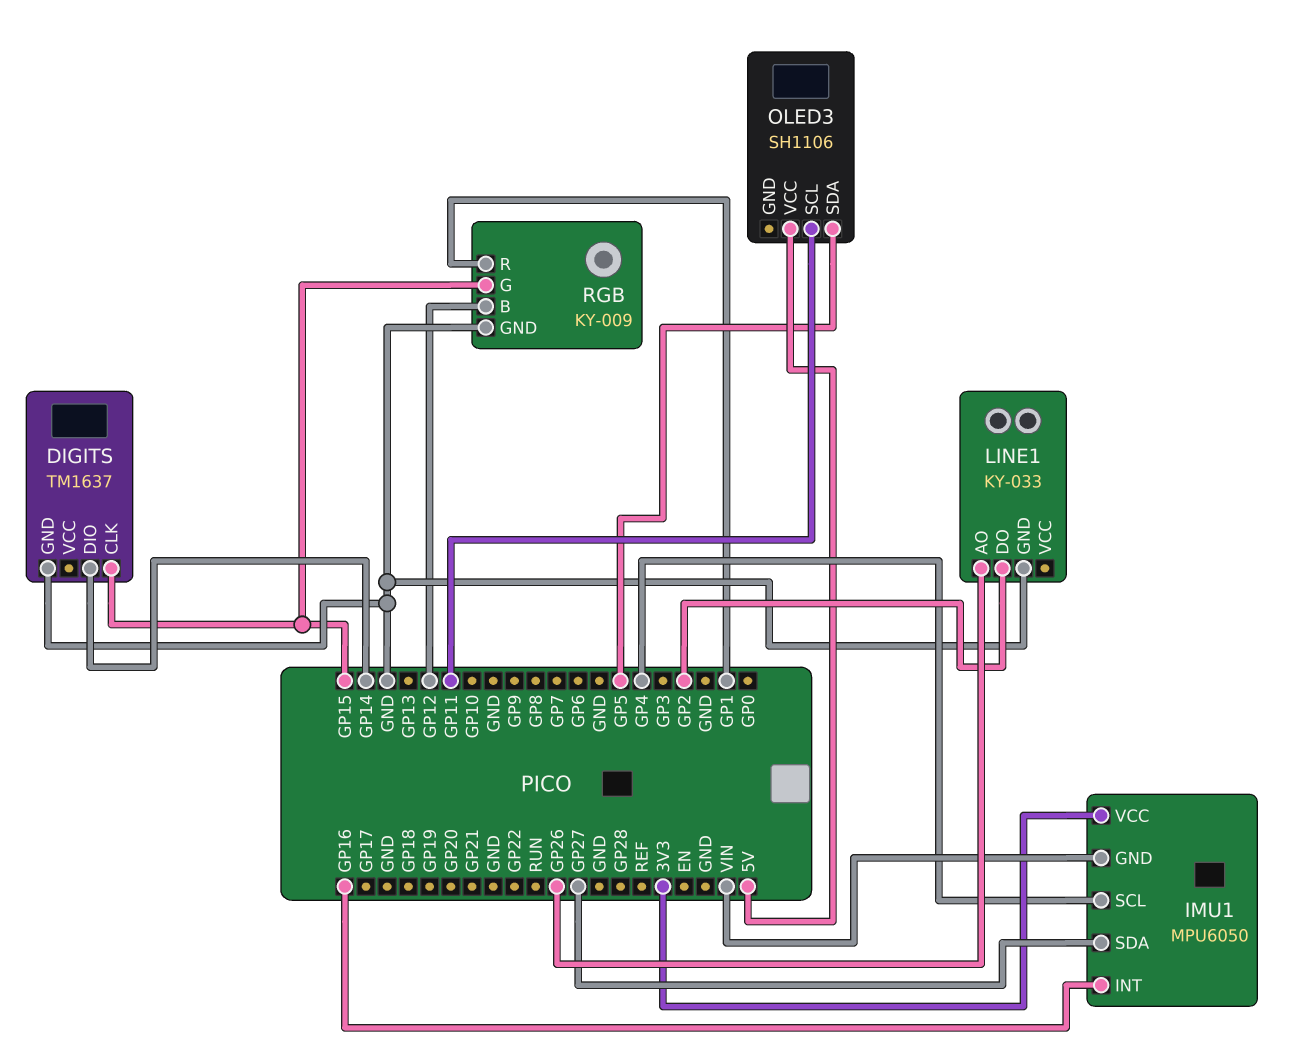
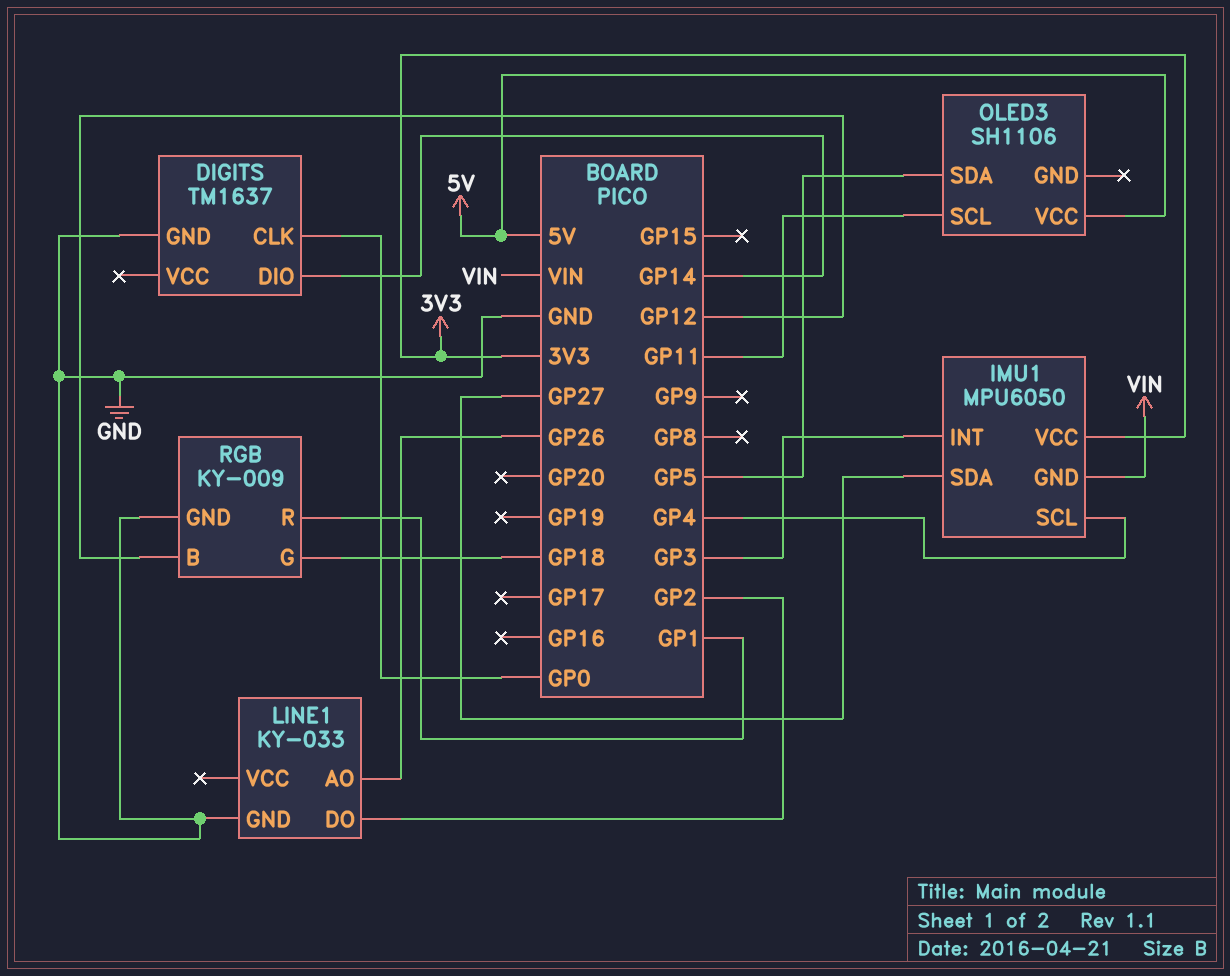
DIGITS pin CLK: GP15 -> GP0
IMU1 pin INT: GP16 -> GP3
RGB pin G: GP15 -> GP18

